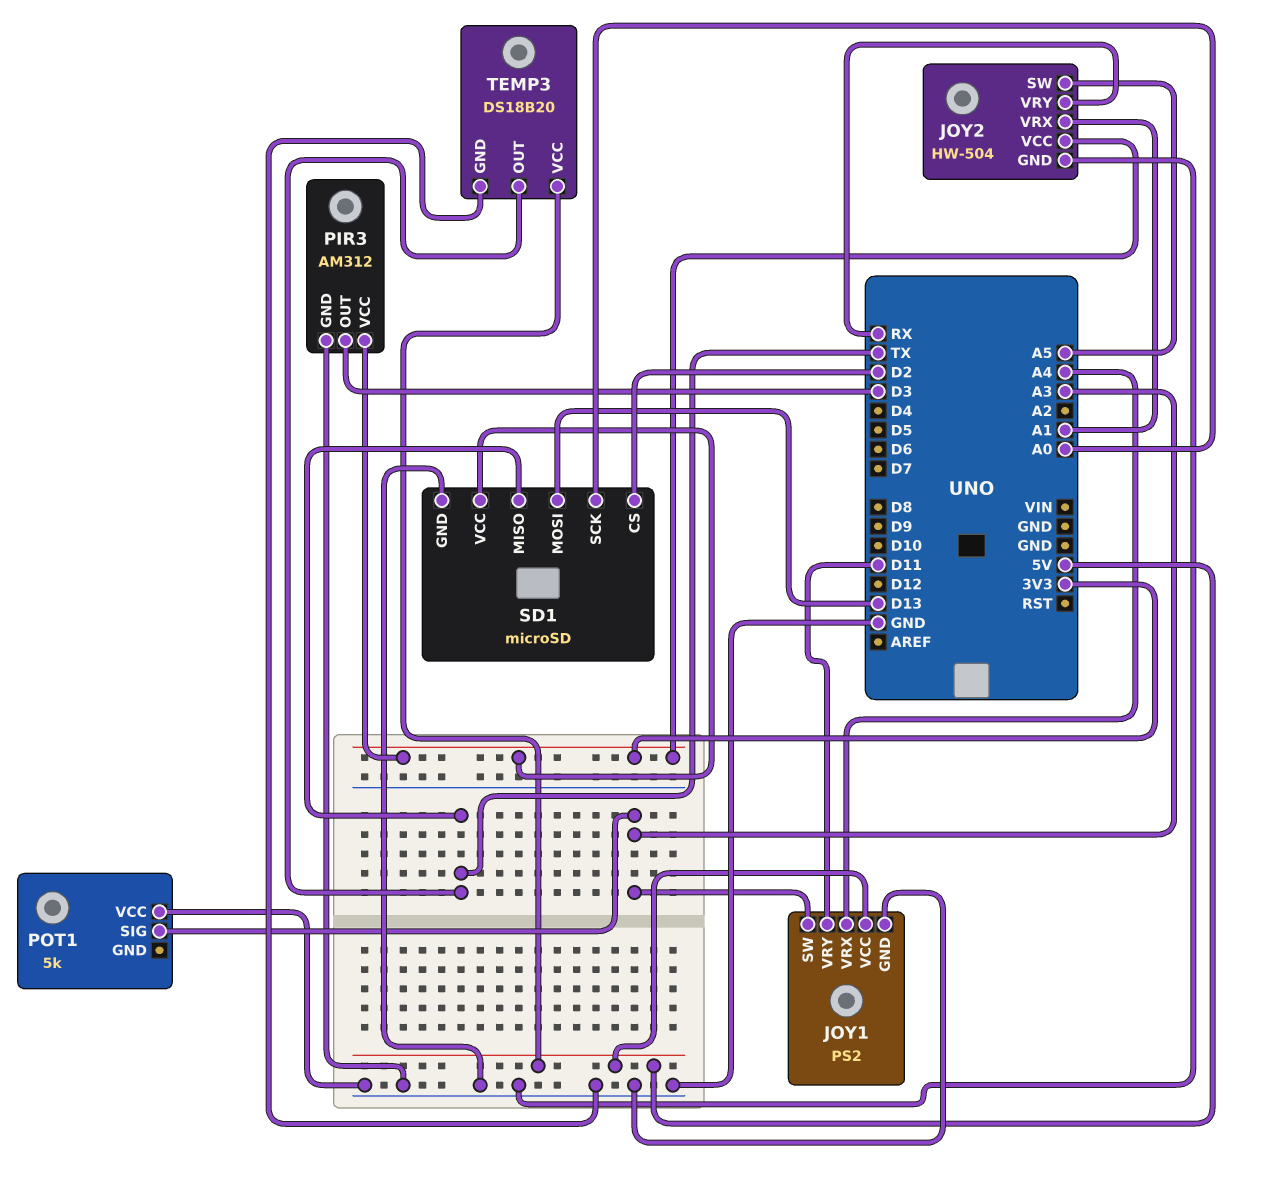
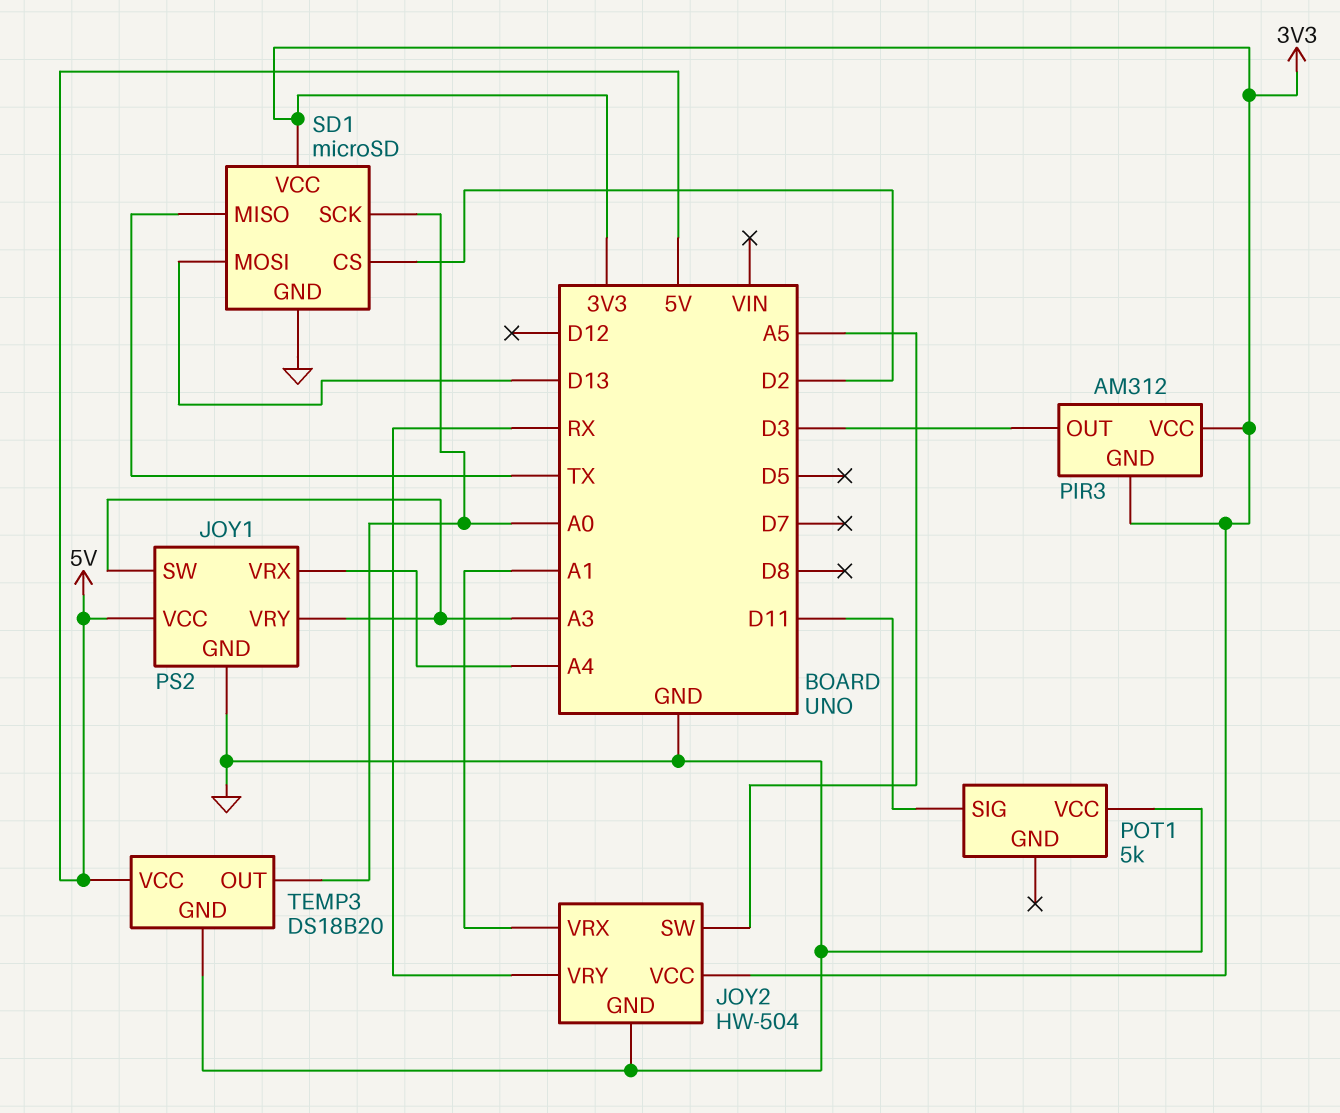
JOY1 pin VRY: D11 -> A3
PIR3 pin GND: GND -> 3V3
POT1 pin SIG: A3 -> D11
TEMP3 pin OUT: TX -> A0

